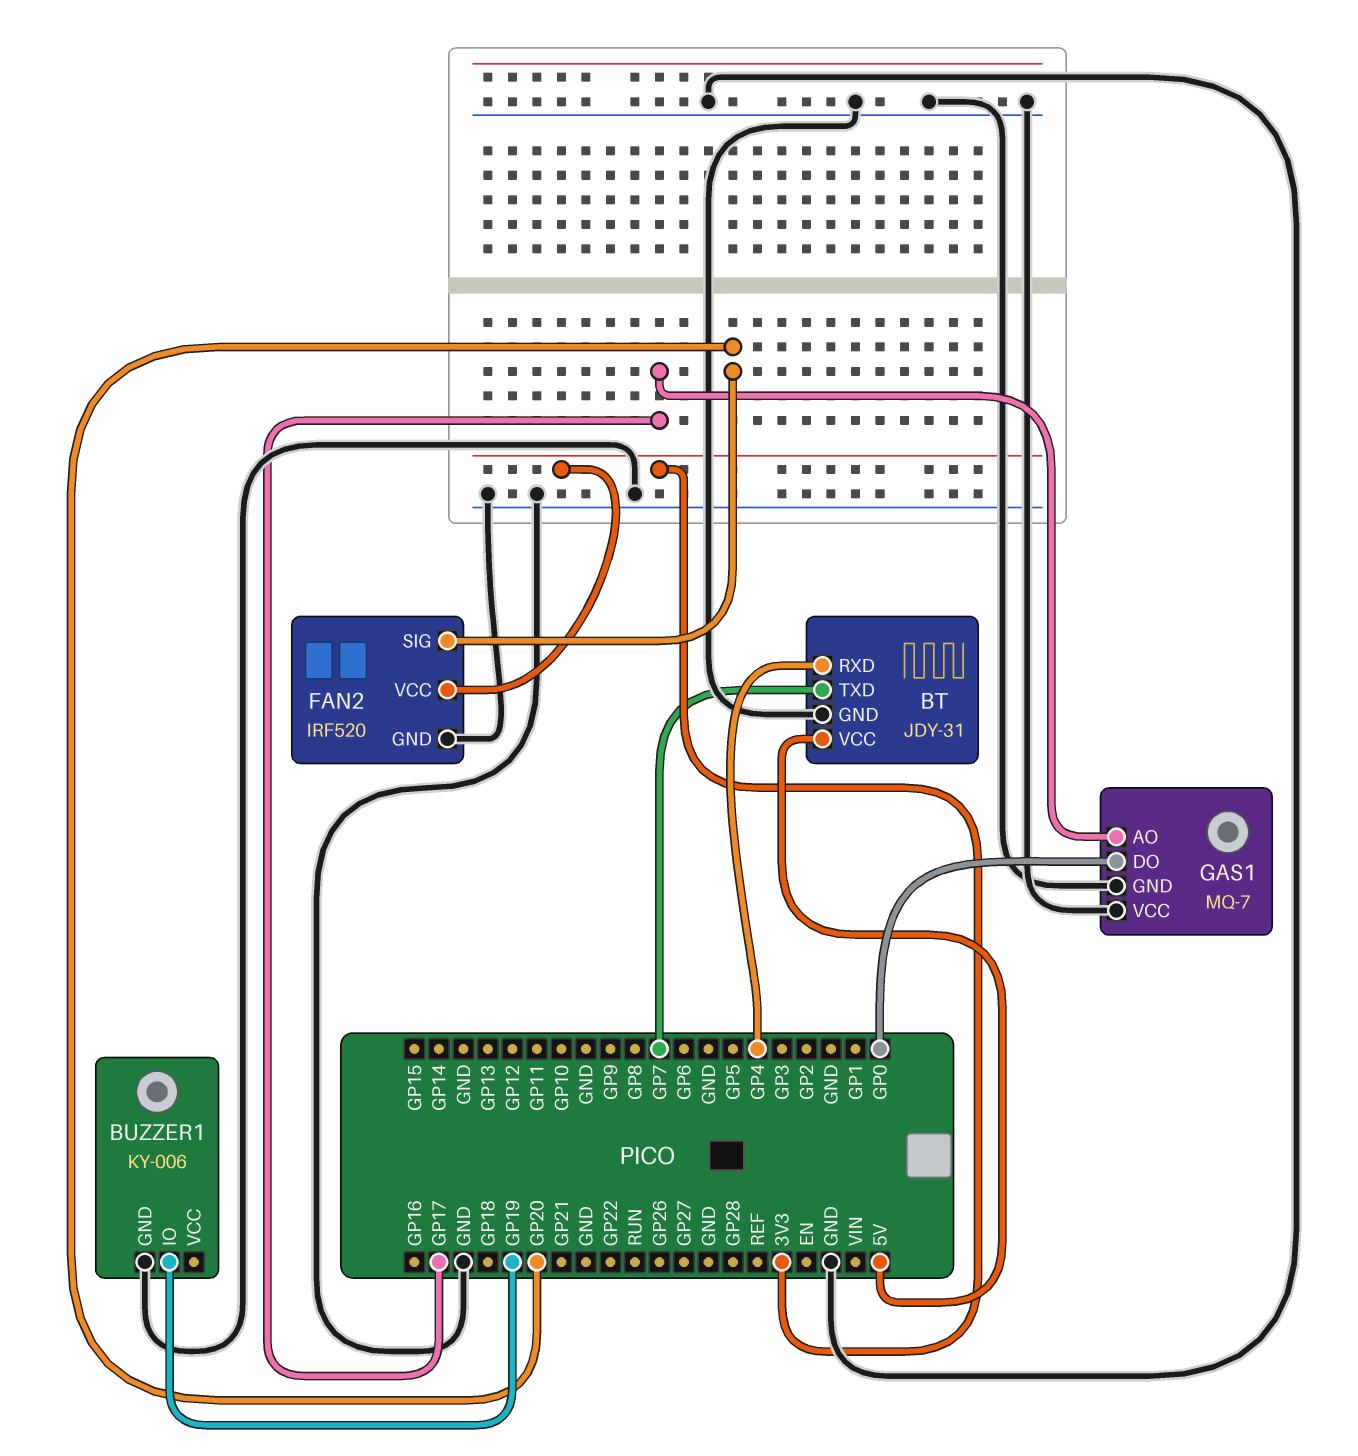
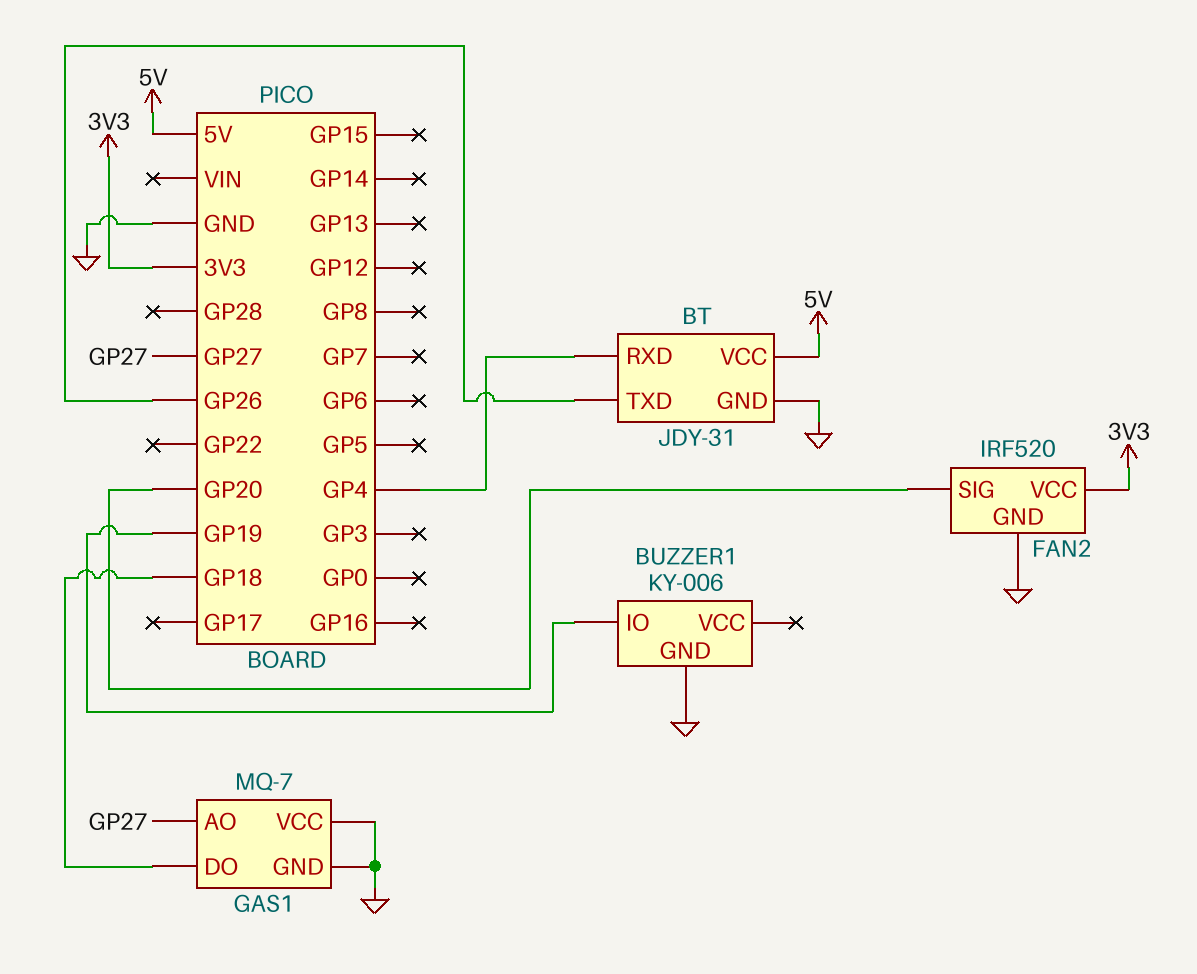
BT pin TXD: GP7 -> GP26
GAS1 pin AO: GP17 -> GP27
GAS1 pin DO: GP0 -> GP18

